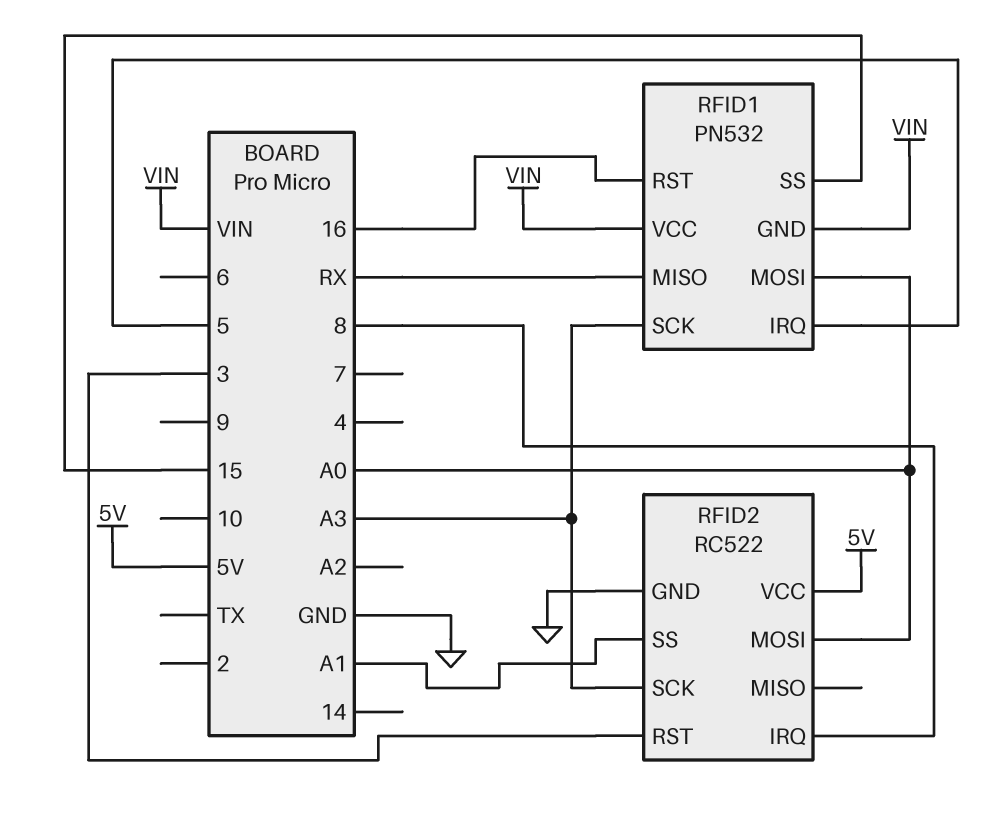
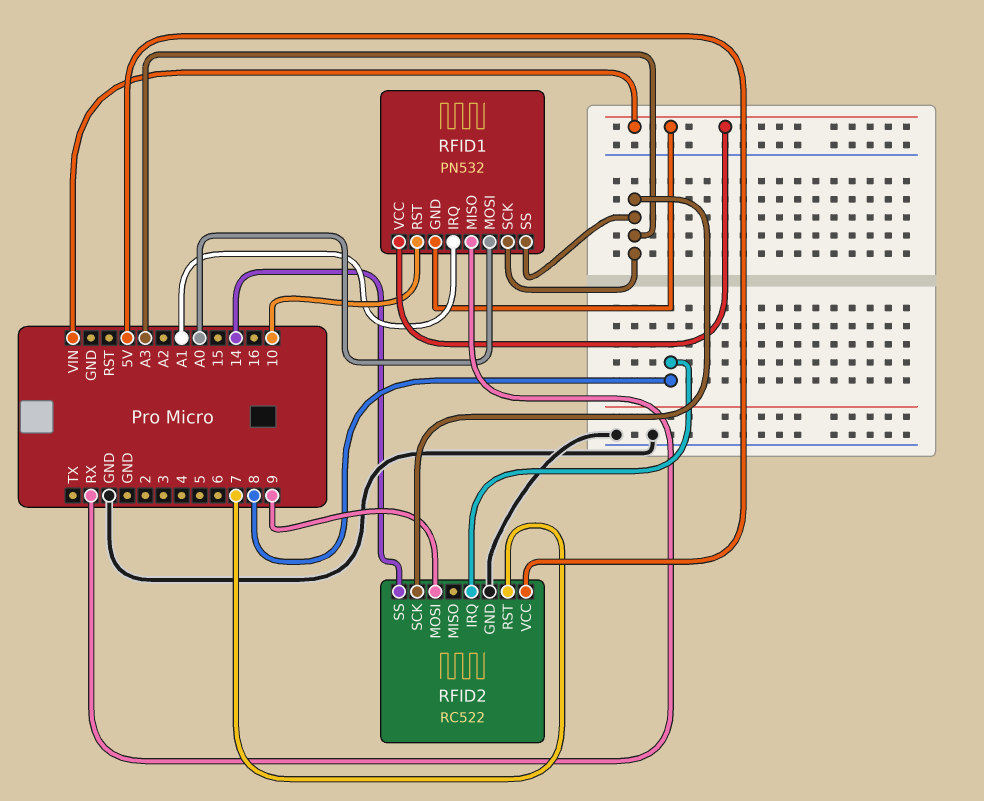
RFID1 pin IRQ: 5 -> A1
RFID1 pin RST: 16 -> 10
RFID1 pin SS: 15 -> A3
RFID2 pin MOSI: A0 -> 9
RFID2 pin RST: 3 -> 7
RFID2 pin SS: A1 -> 14

